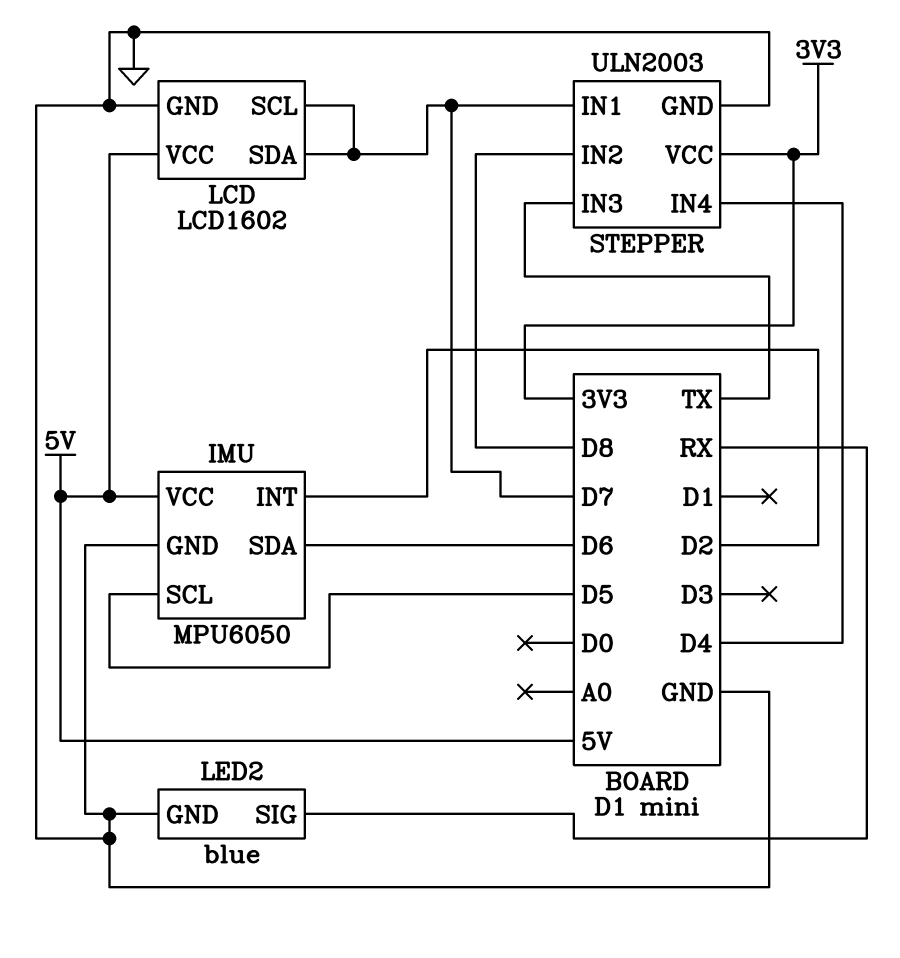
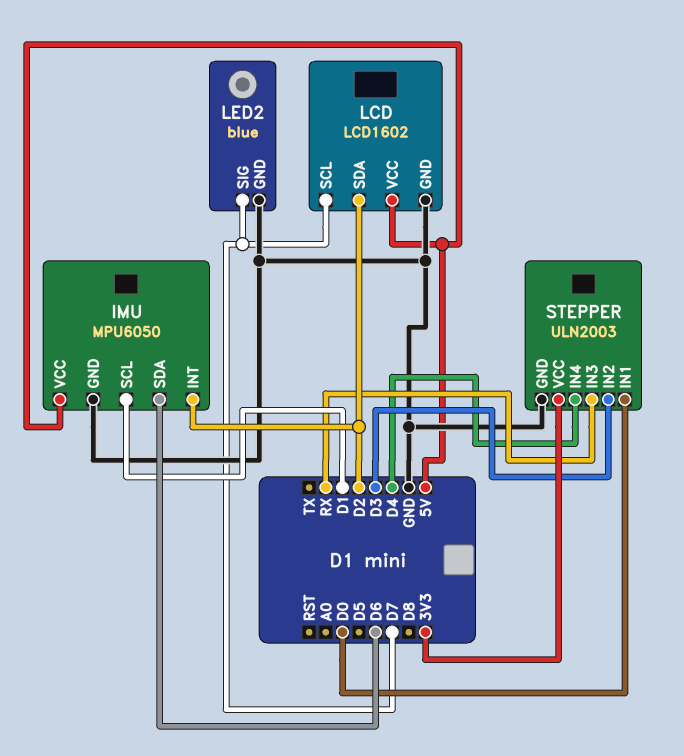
IMU pin SCL: D5 -> D1
LCD pin SDA: D7 -> D2
LED2 pin SIG: RX -> D7
STEPPER pin IN1: D7 -> D0
STEPPER pin IN2: D8 -> D3
STEPPER pin IN3: TX -> RX

